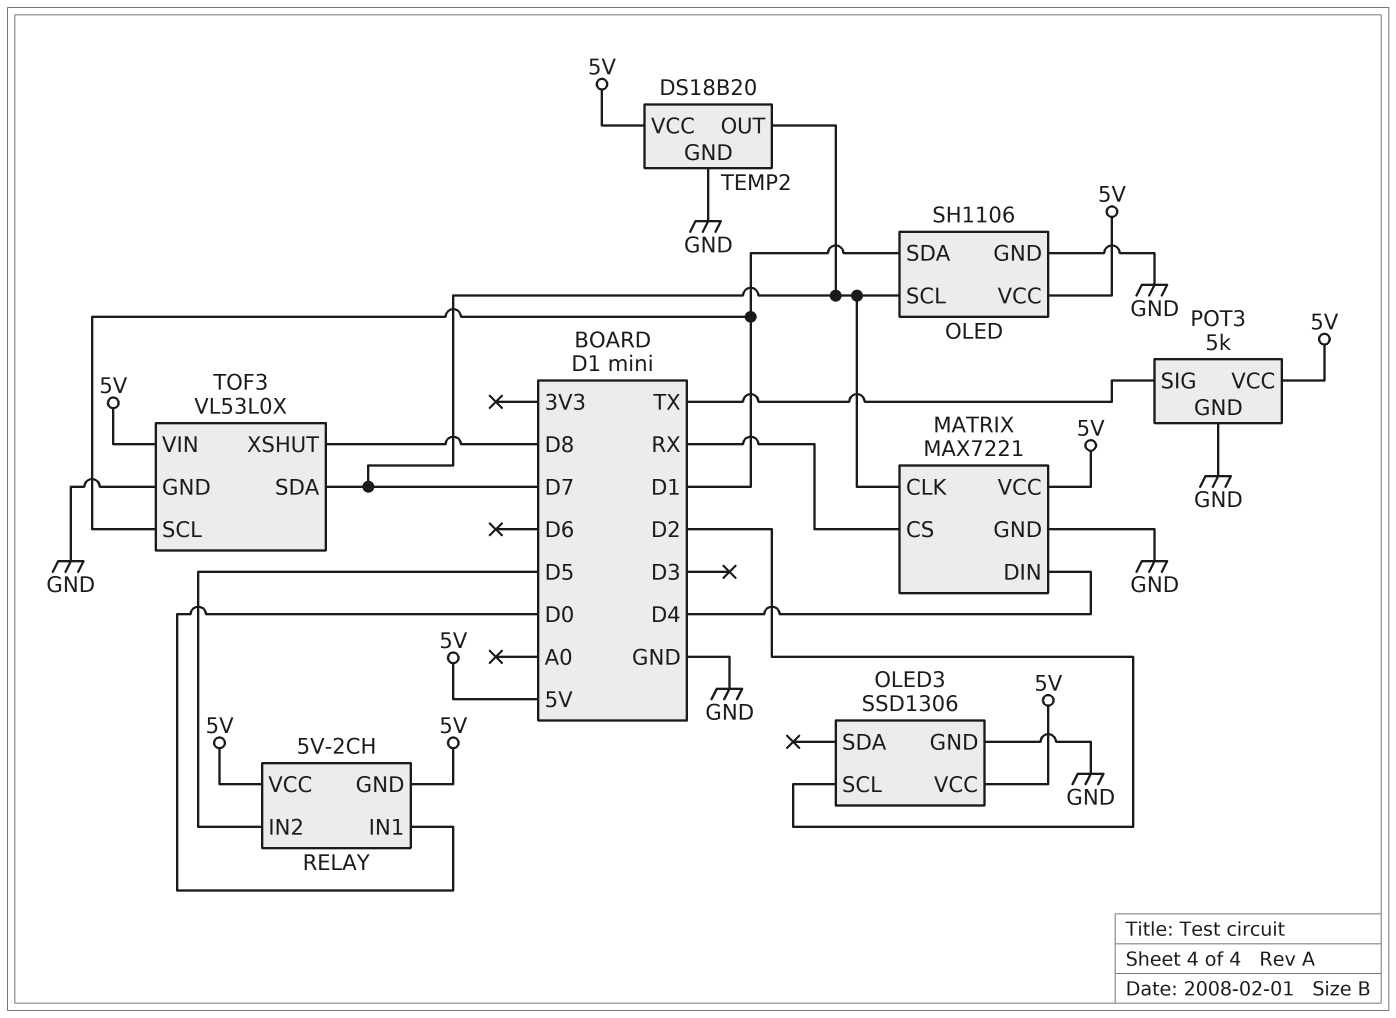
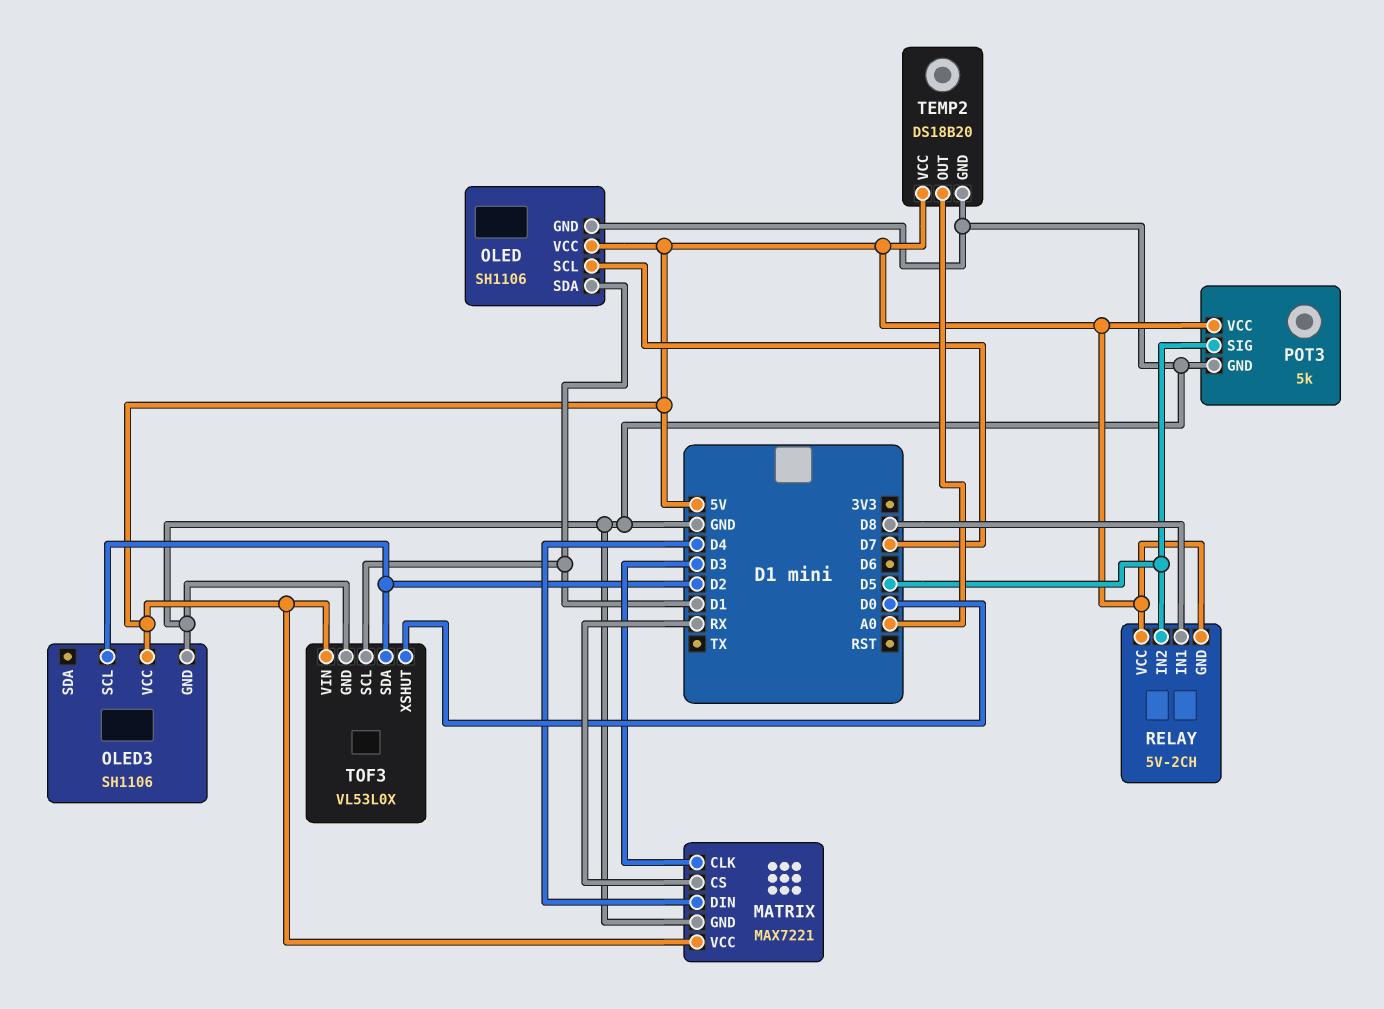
MATRIX pin CLK: D7 -> D3
OLED3: SSD1306 -> SH1106
POT3 pin SIG: TX -> D5
RELAY pin IN1: D0 -> D8
TEMP2 pin OUT: D7 -> A0
TOF3 pin SDA: D7 -> D2
TOF3 pin XSHUT: D8 -> D0

